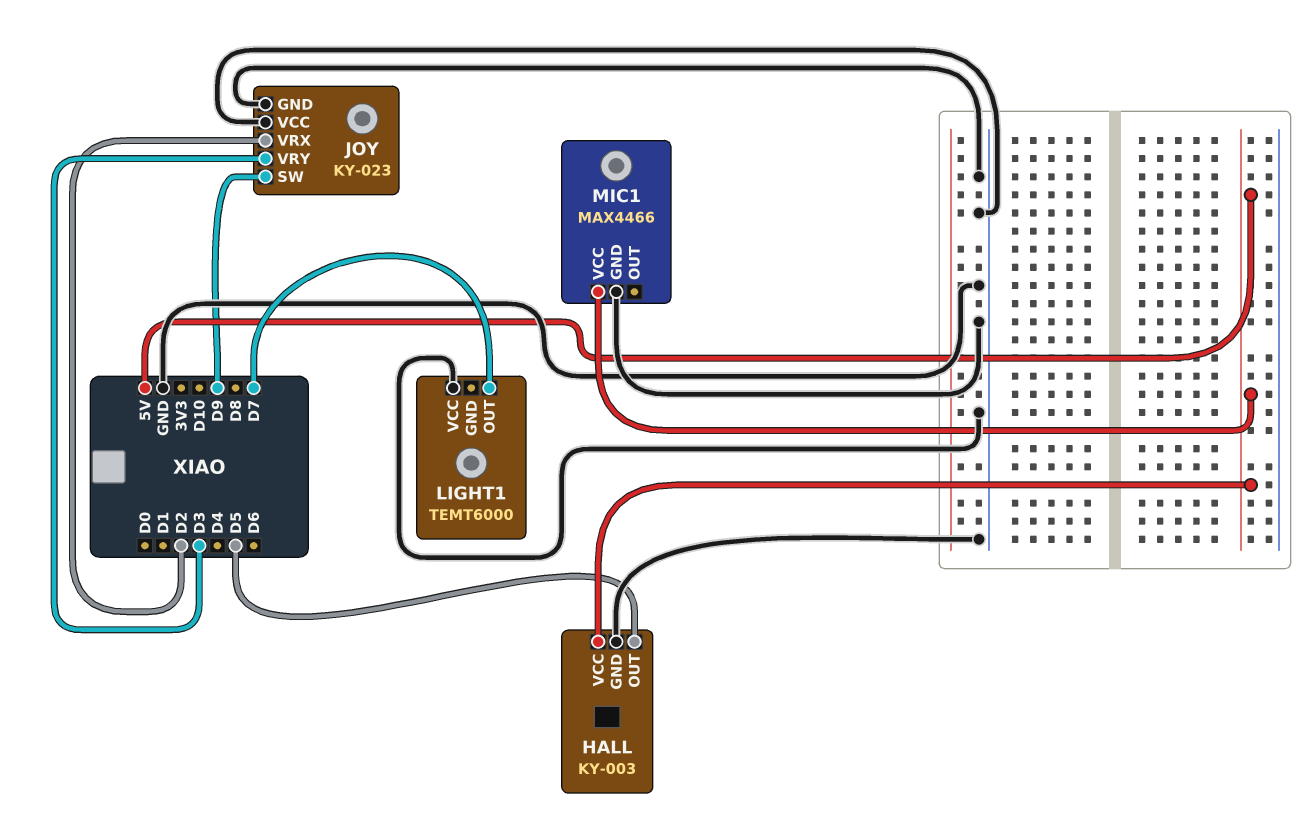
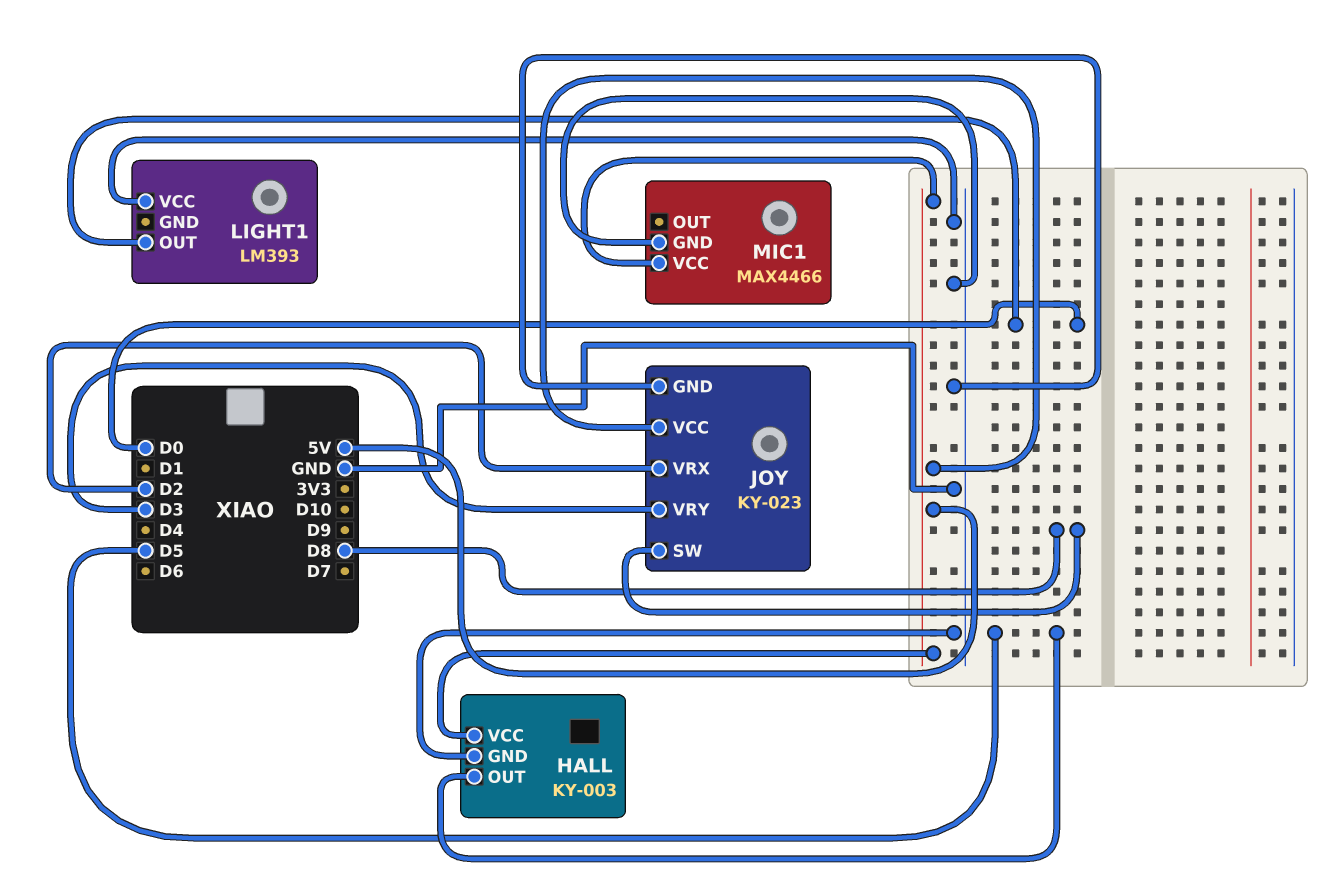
JOY pin SW: D9 -> D8
JOY pin VCC: GND -> 5V
LIGHT1: TEMT6000 -> LM393
LIGHT1 pin OUT: D7 -> D0

